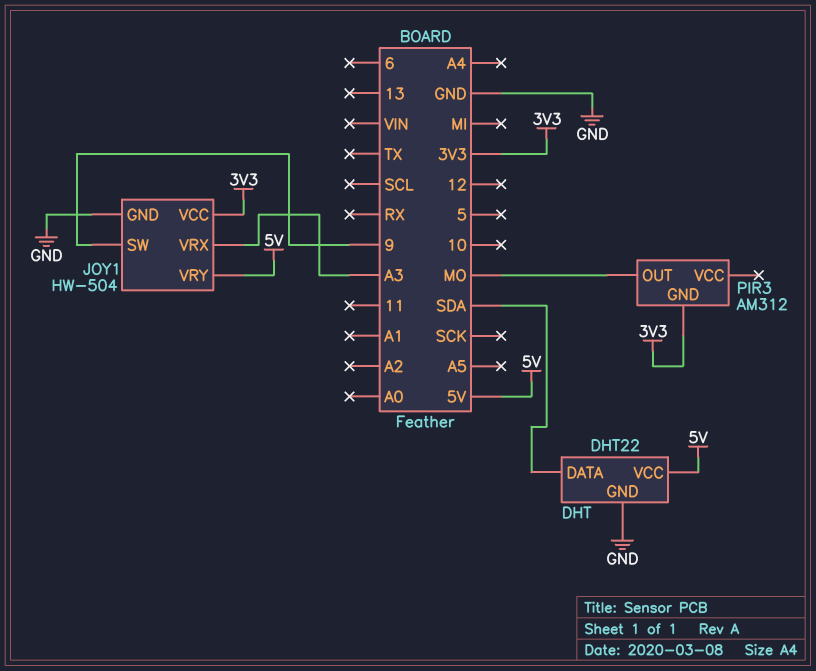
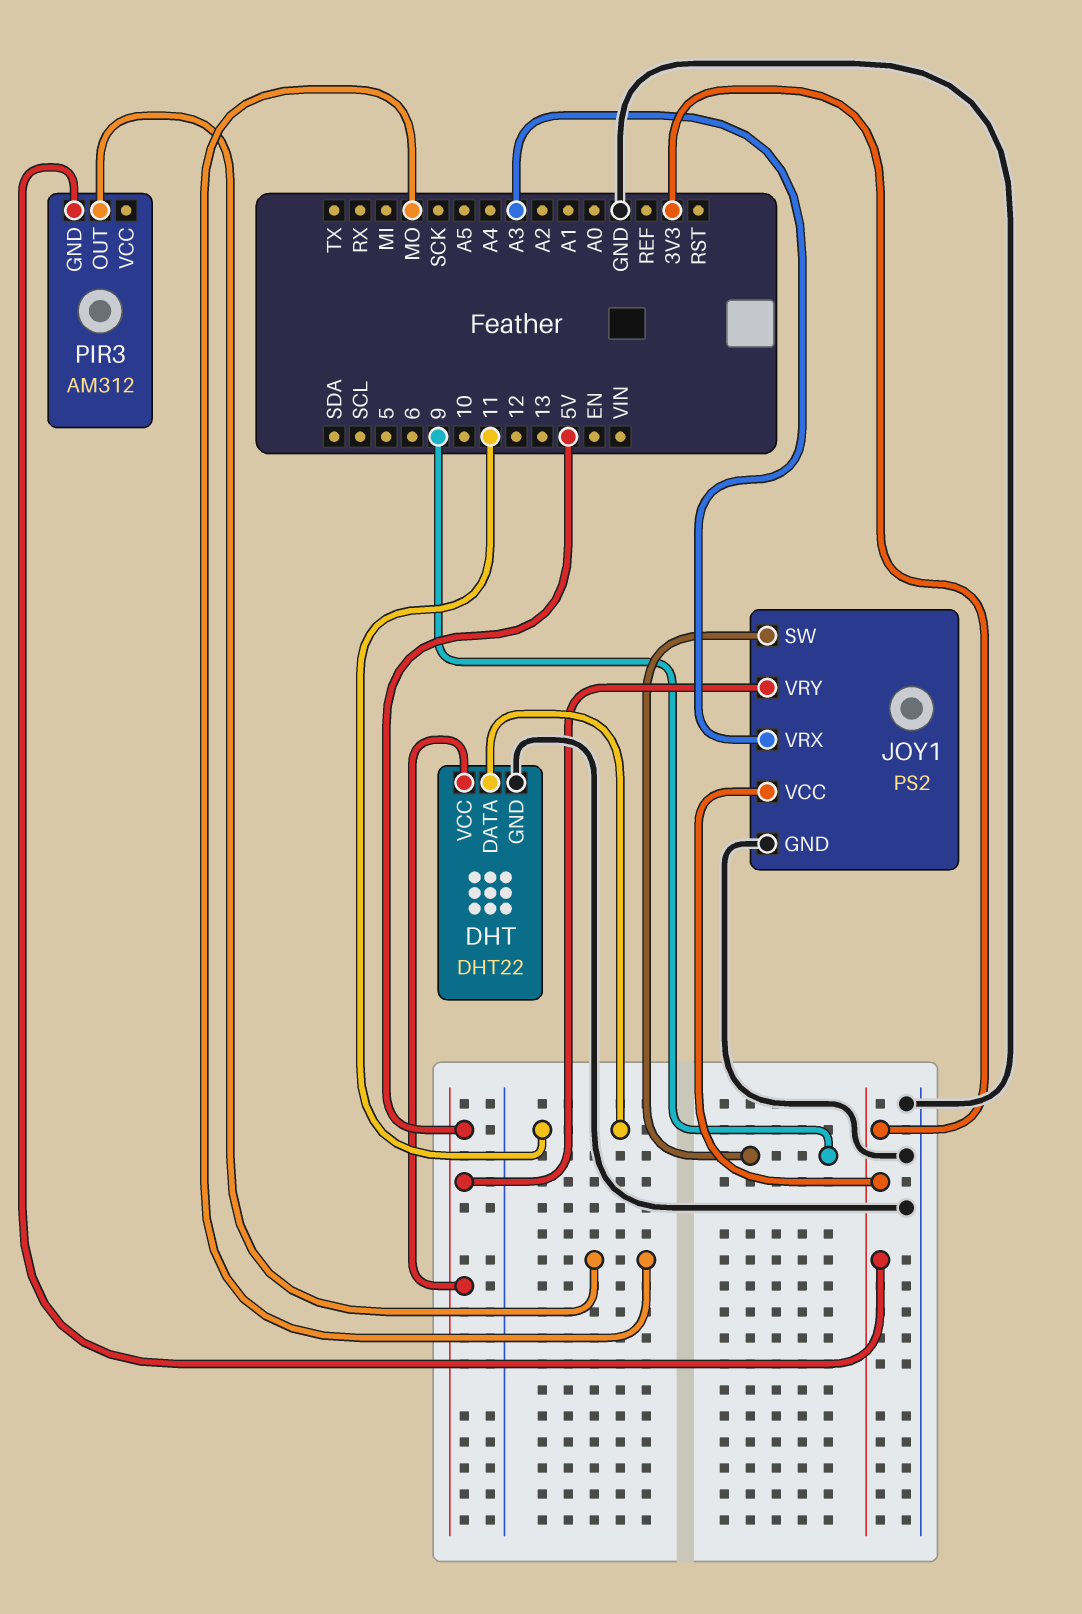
DHT pin DATA: SDA -> 11
JOY1: HW-504 -> PS2

